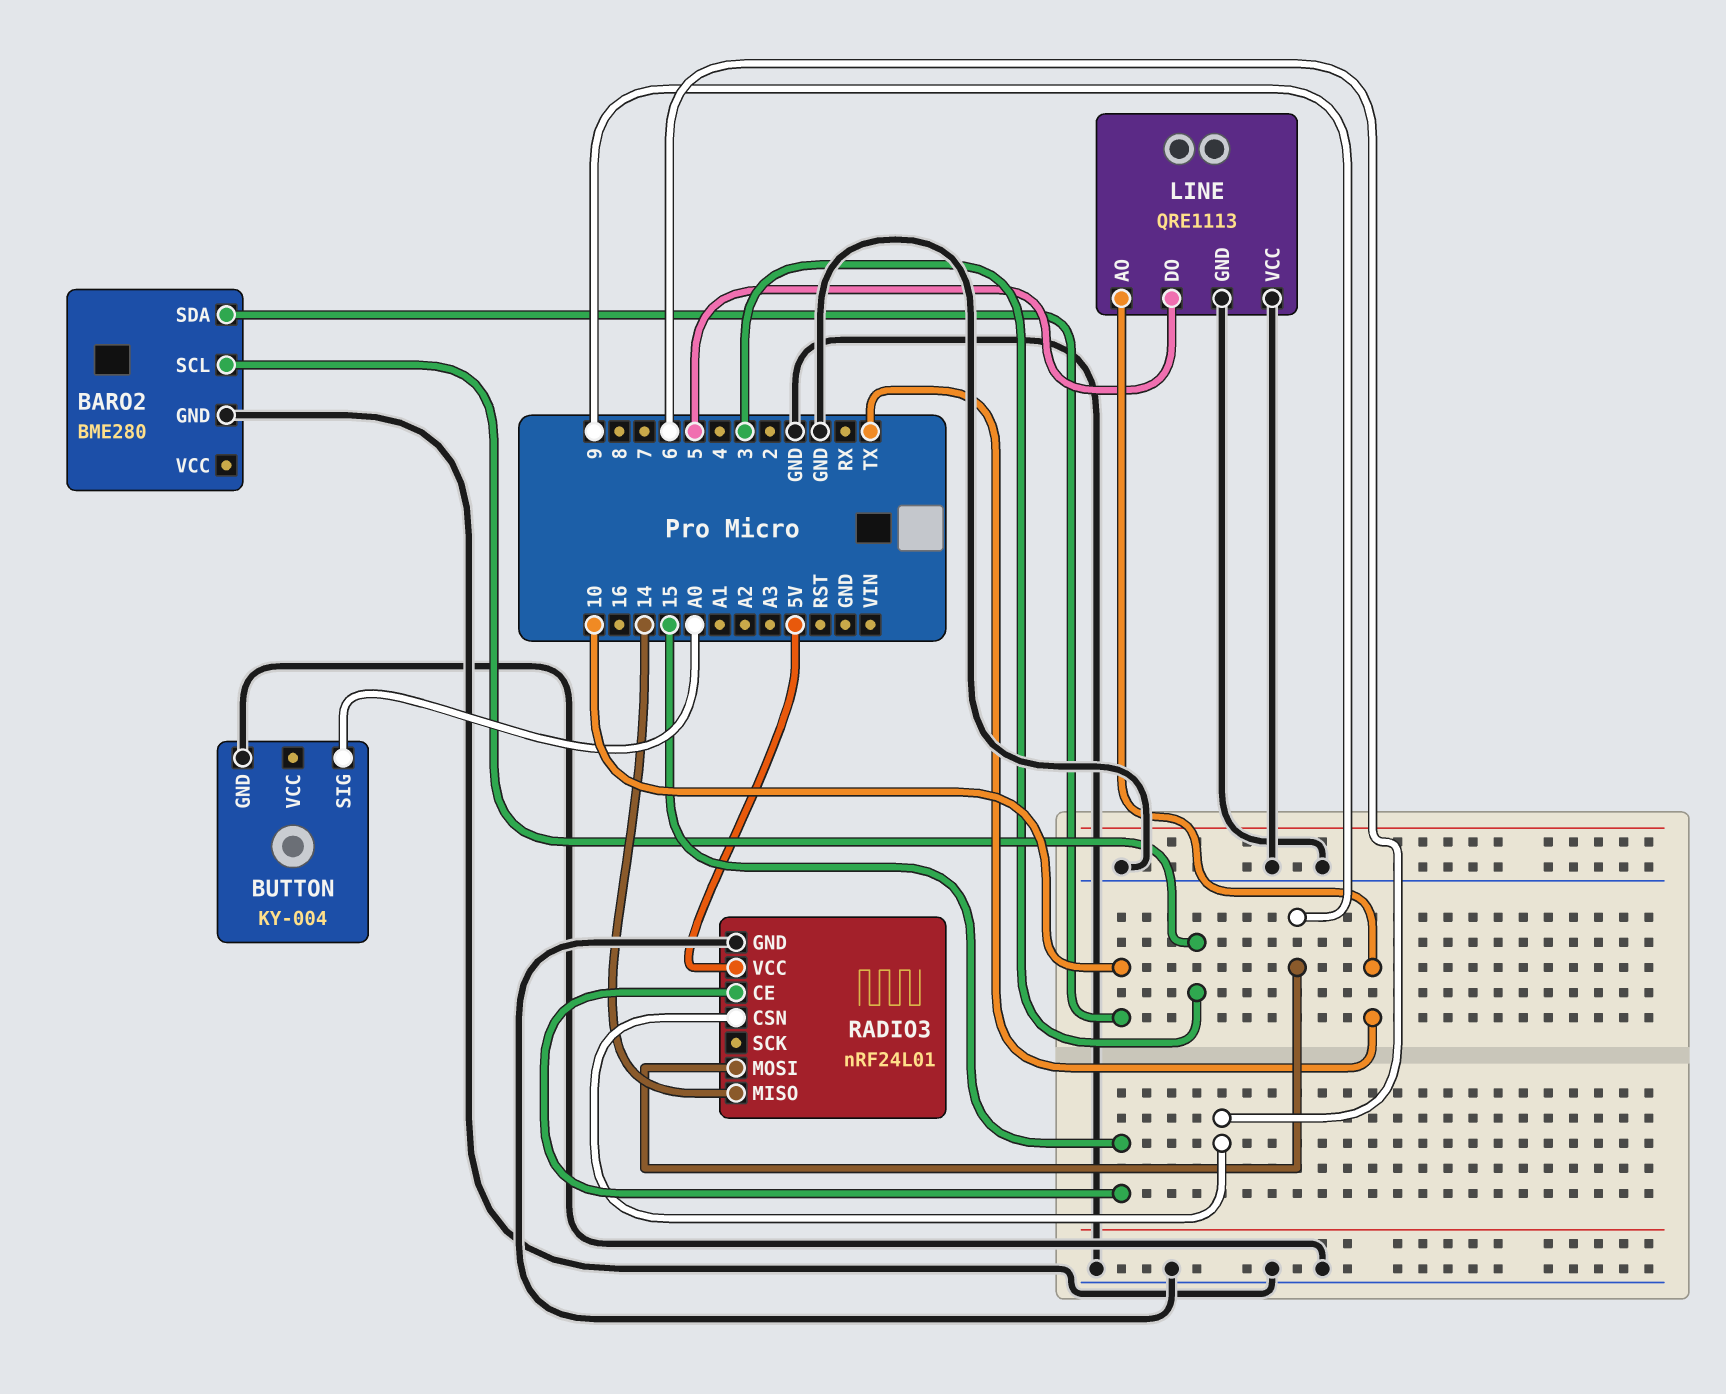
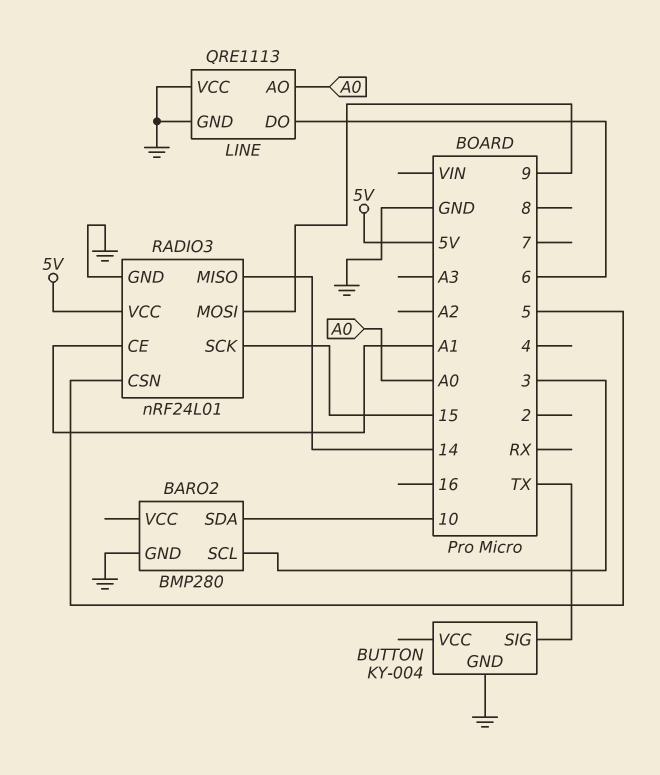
BARO2: BME280 -> BMP280
BUTTON pin SIG: A0 -> TX
LINE pin AO: TX -> A0
LINE pin DO: 5 -> 6
RADIO3 pin CE: 15 -> A1
RADIO3 pin CSN: 6 -> 5
RADIO3 pin SCK: none -> 15

